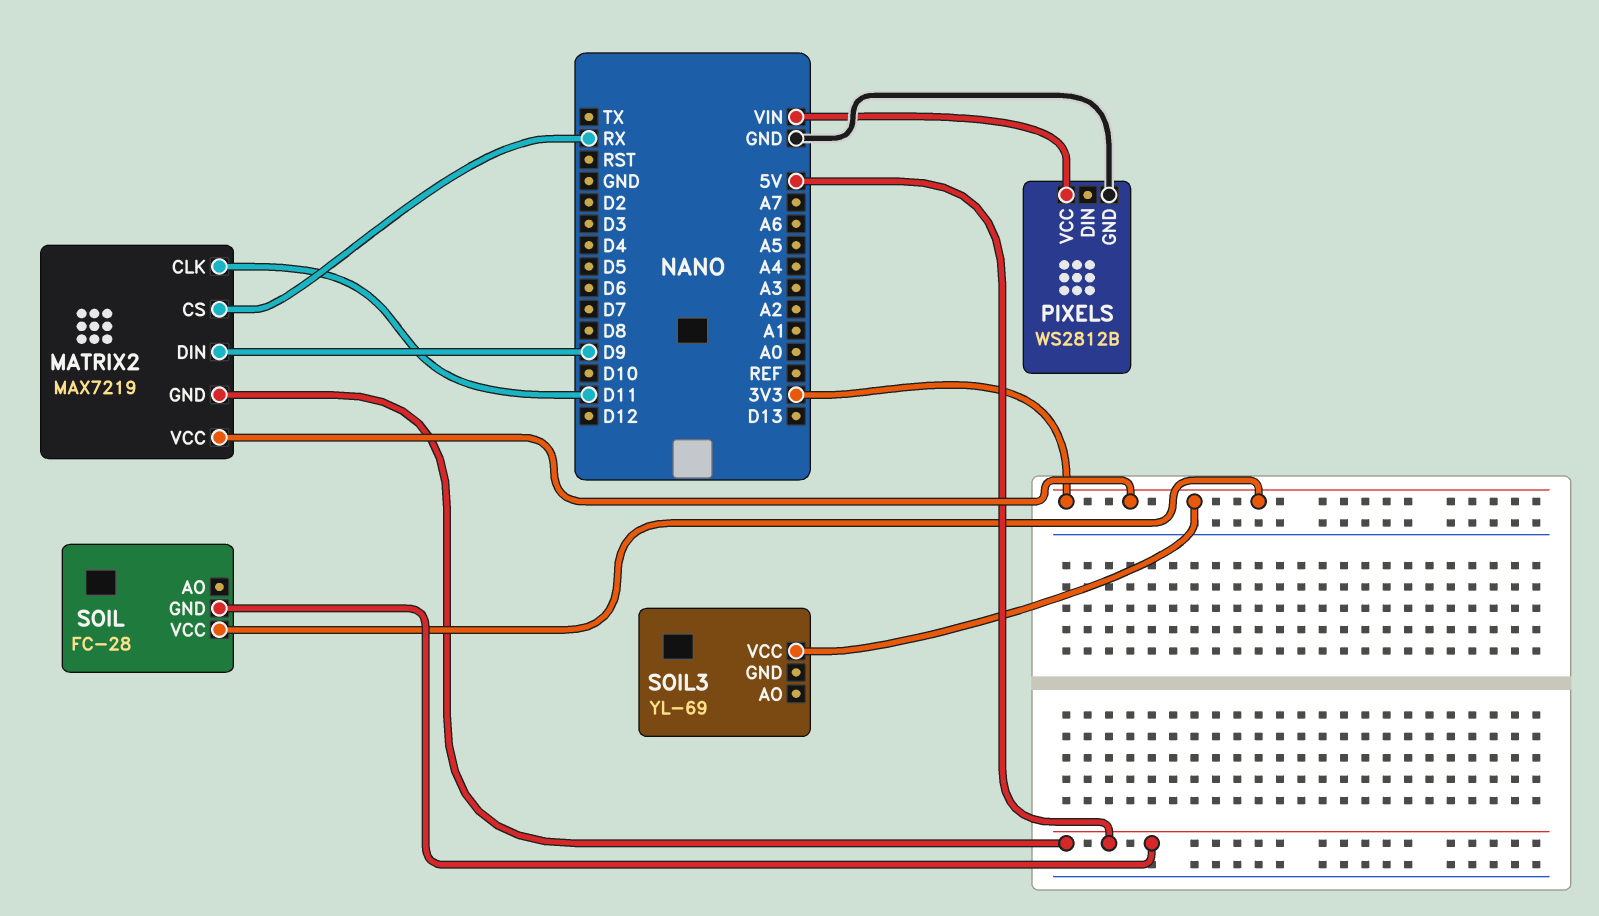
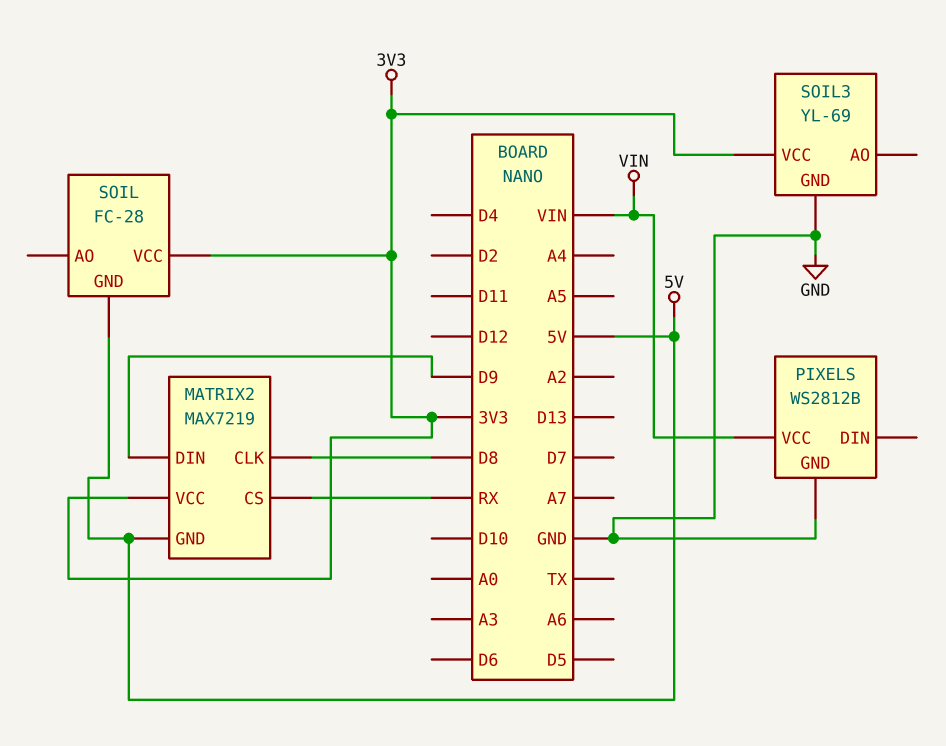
MATRIX2 pin CLK: D11 -> D8
SOIL3 pin GND: none -> GND

